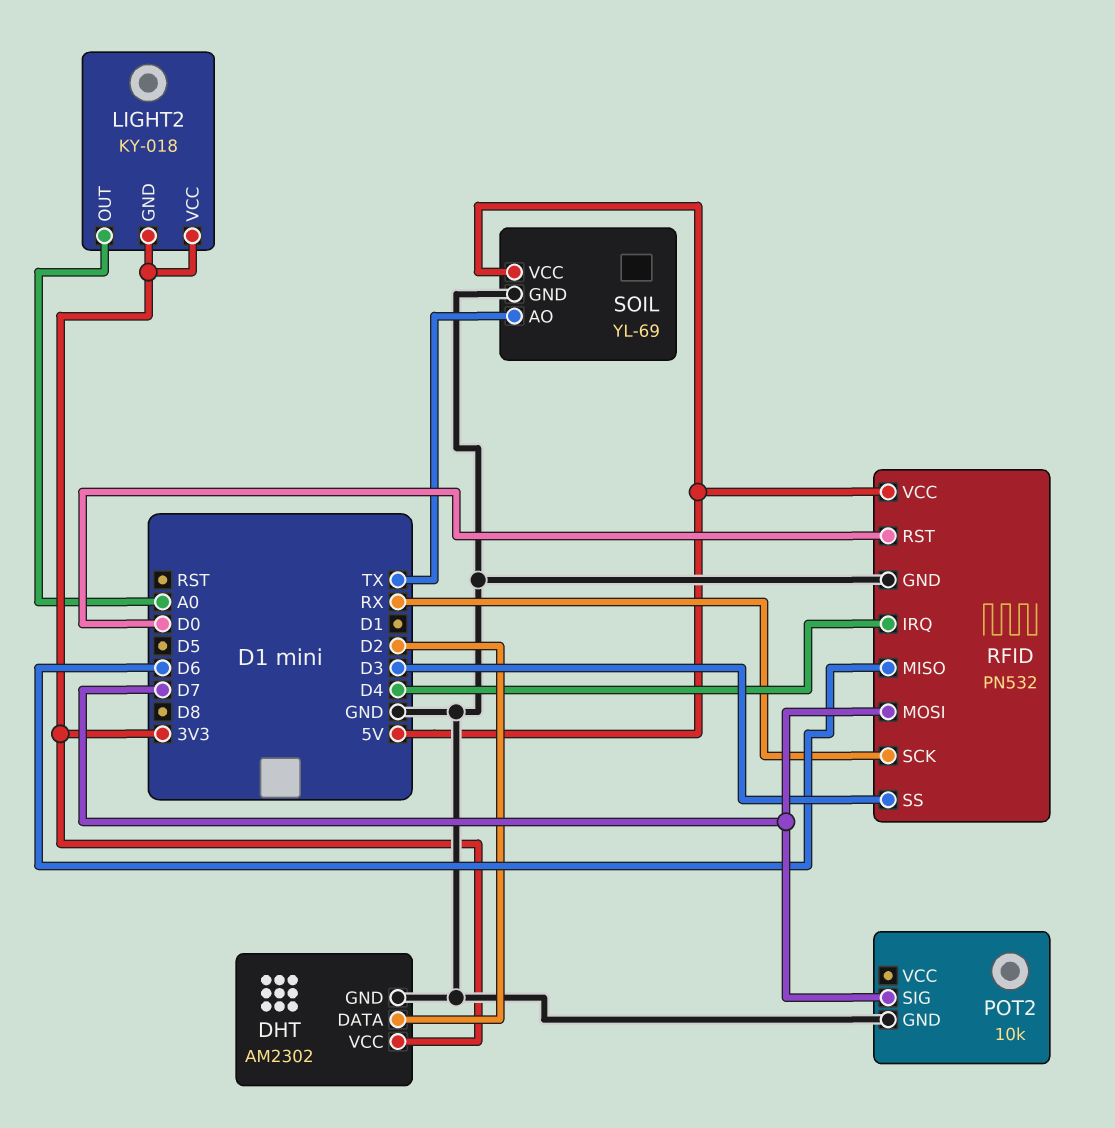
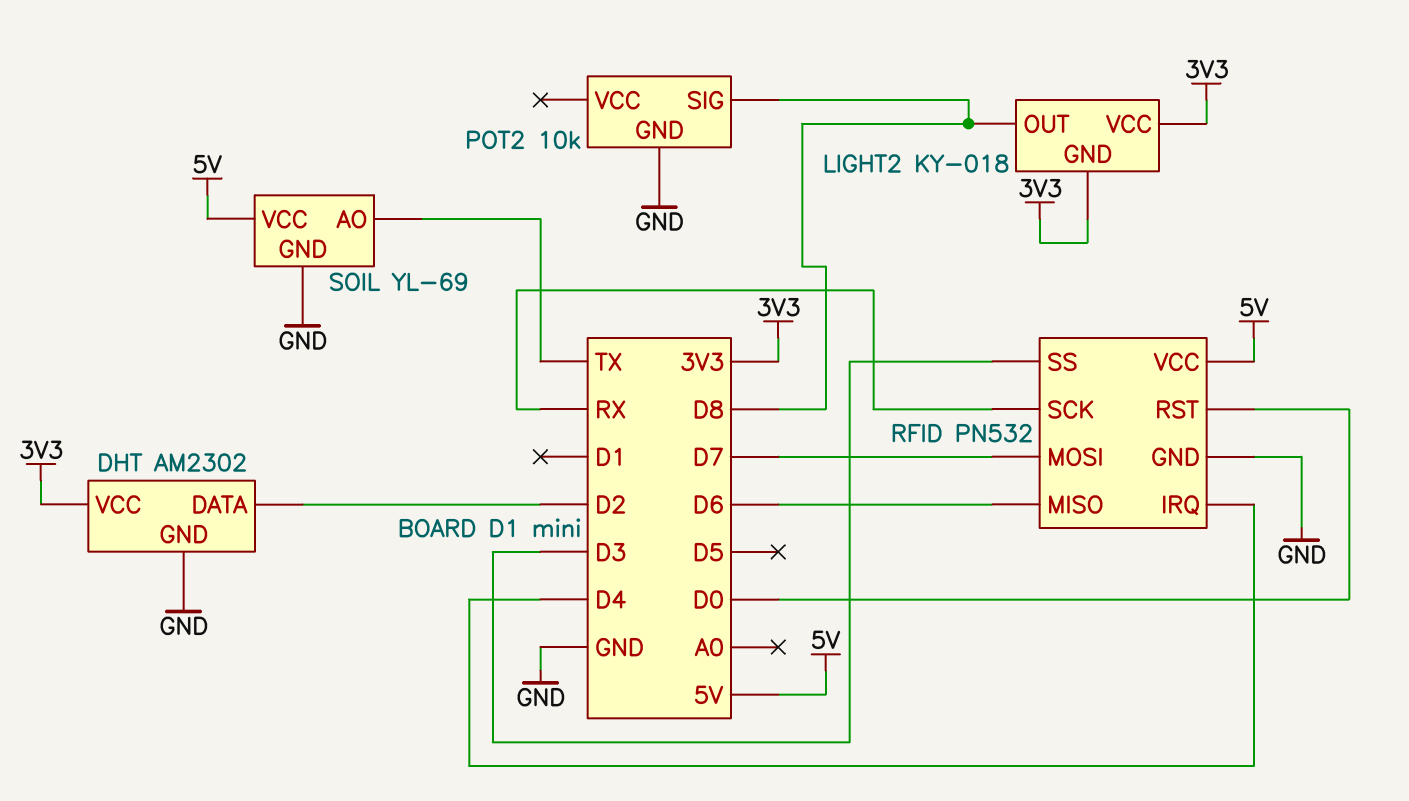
LIGHT2 pin OUT: A0 -> D8
POT2 pin SIG: D7 -> D8

